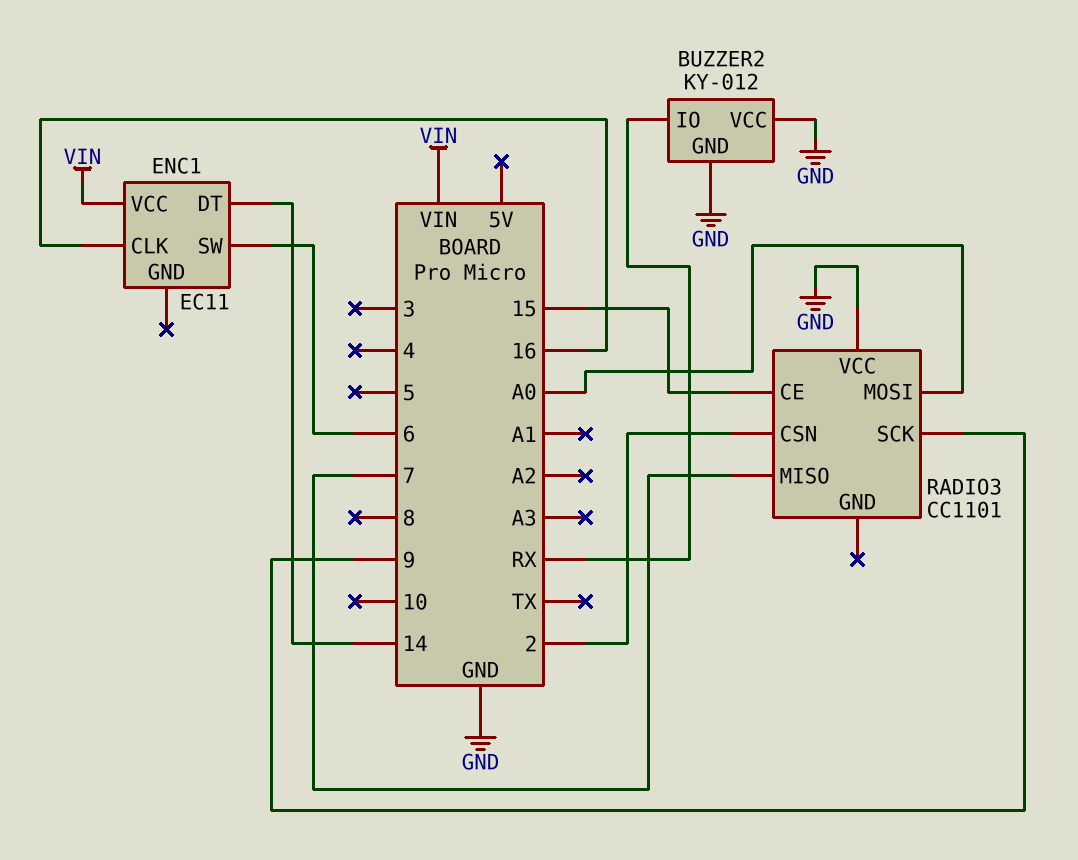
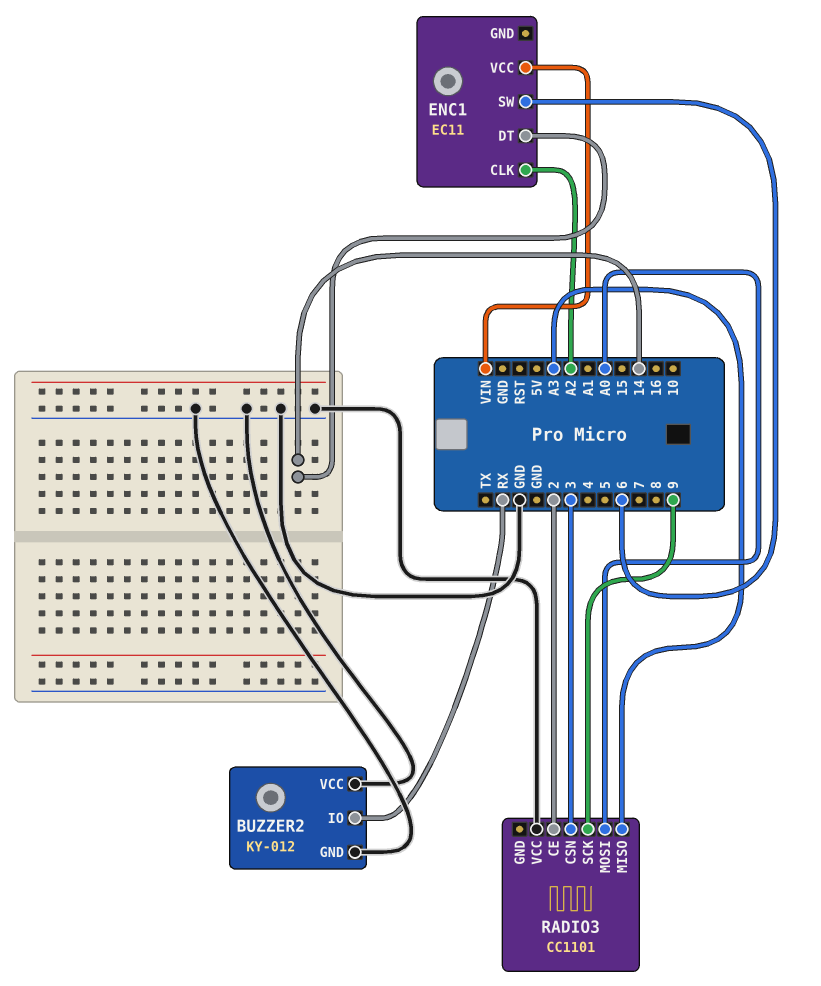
ENC1 pin CLK: 16 -> A2
RADIO3 pin CE: 15 -> 2
RADIO3 pin CSN: 2 -> 3
RADIO3 pin MISO: 7 -> A3

